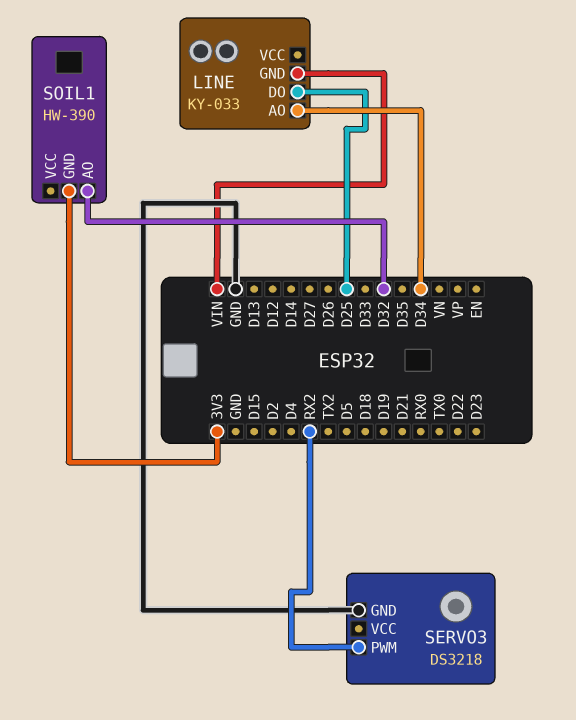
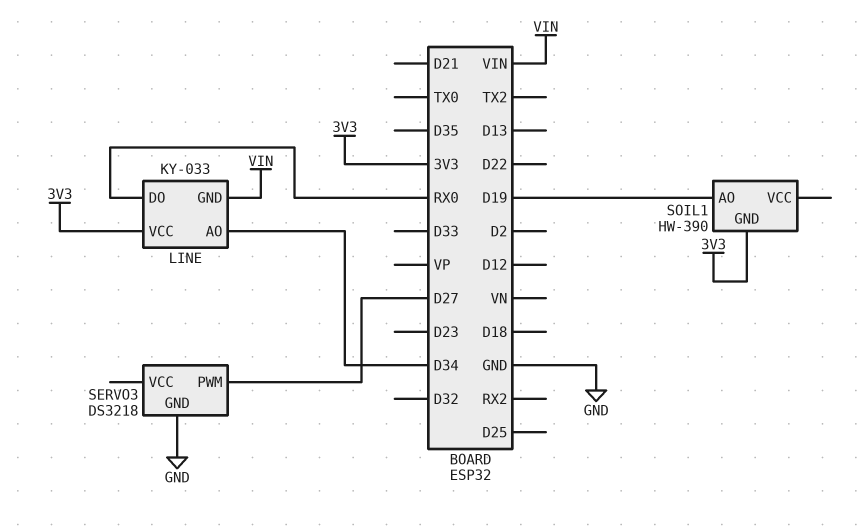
LINE pin DO: D25 -> RX0
LINE pin VCC: none -> 3V3
SERVO3 pin PWM: RX2 -> D27
SOIL1 pin AO: D32 -> D19

